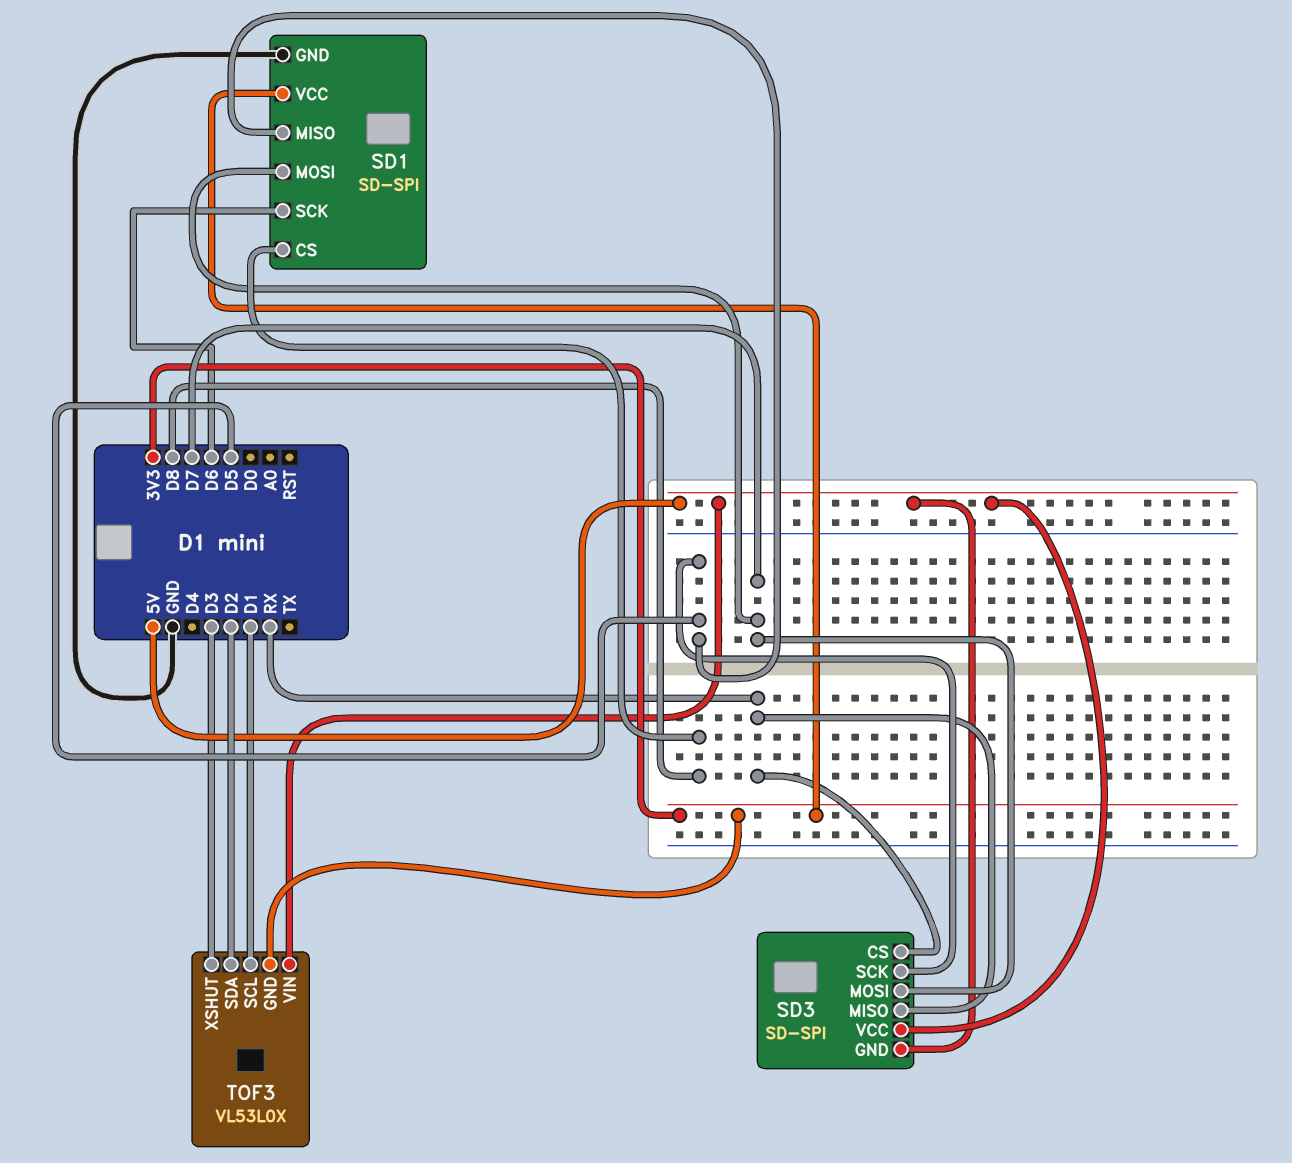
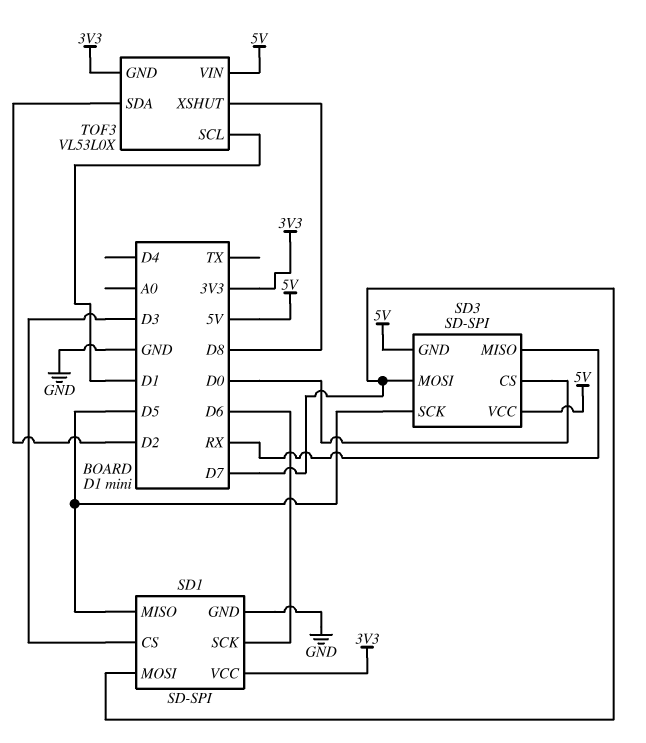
SD1 pin CS: D8 -> D3
SD3 pin CS: RX -> D0
TOF3 pin XSHUT: D3 -> D8

